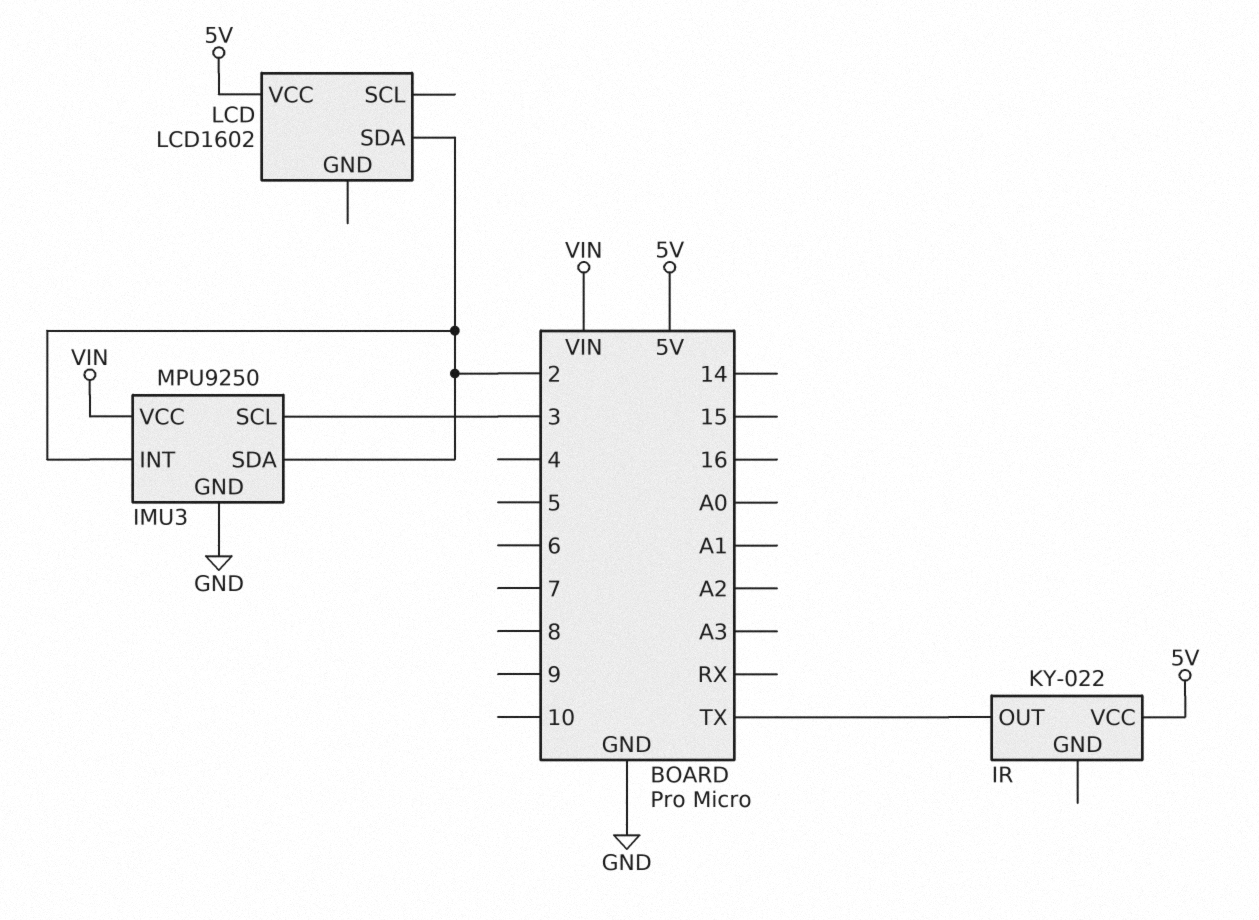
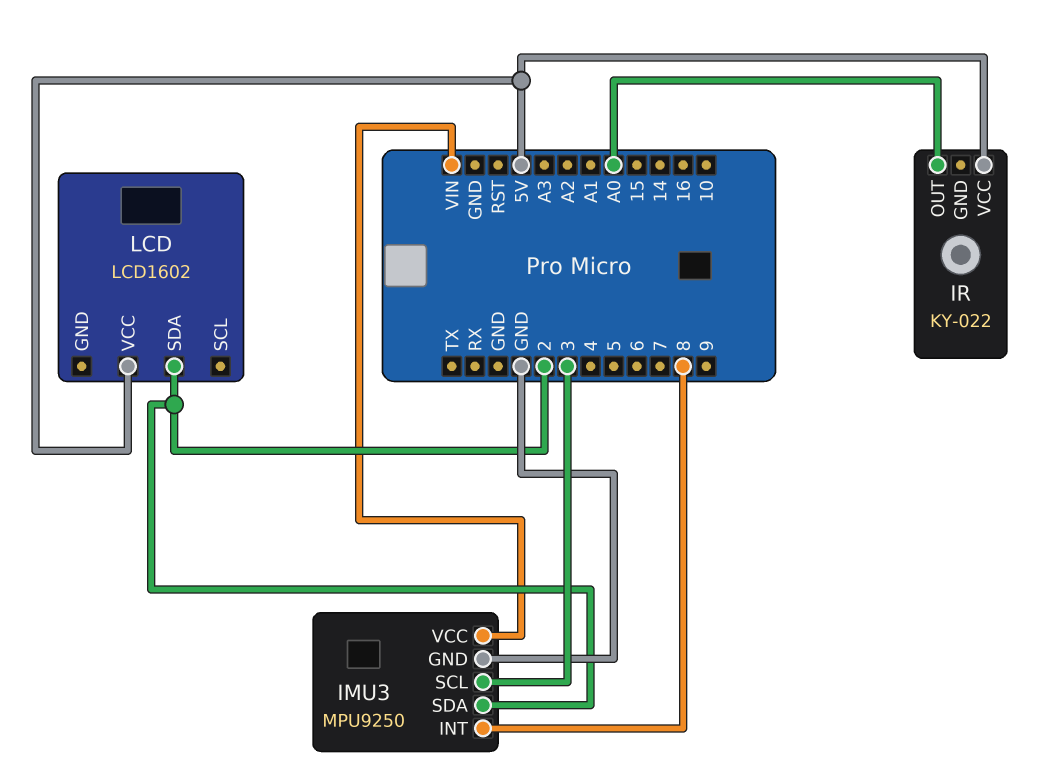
IMU3 pin INT: 2 -> 8
IR pin OUT: TX -> A0

